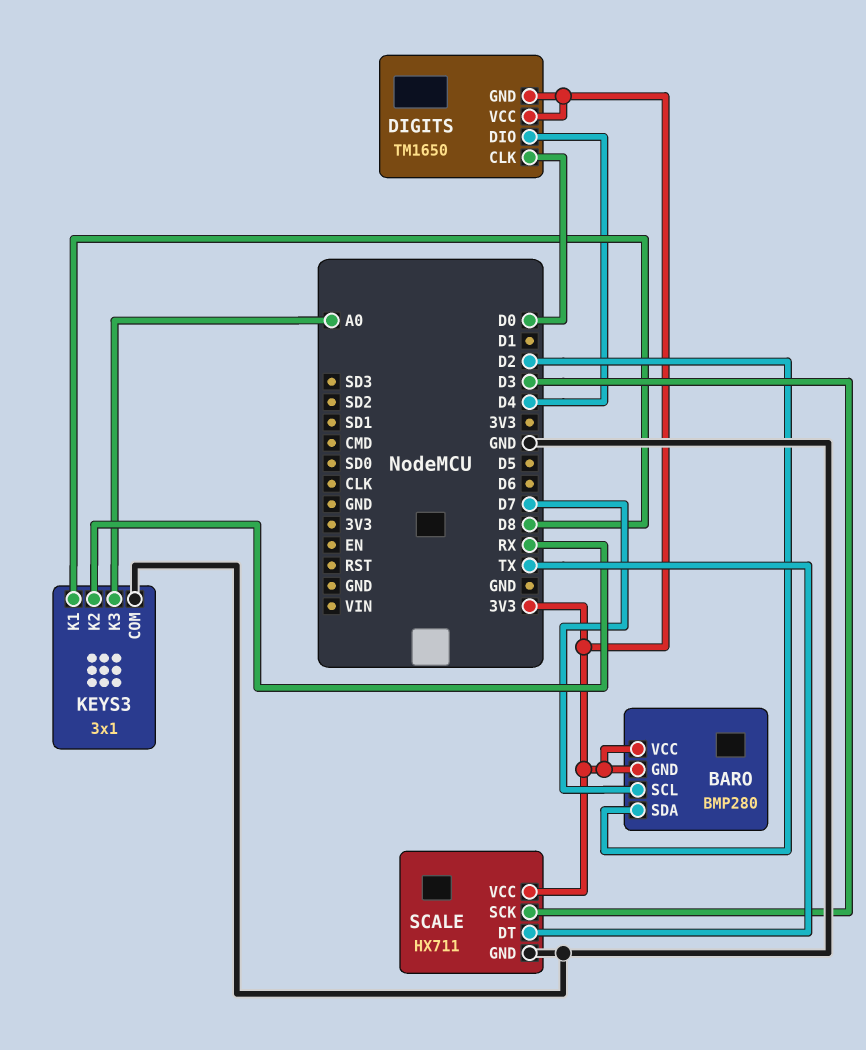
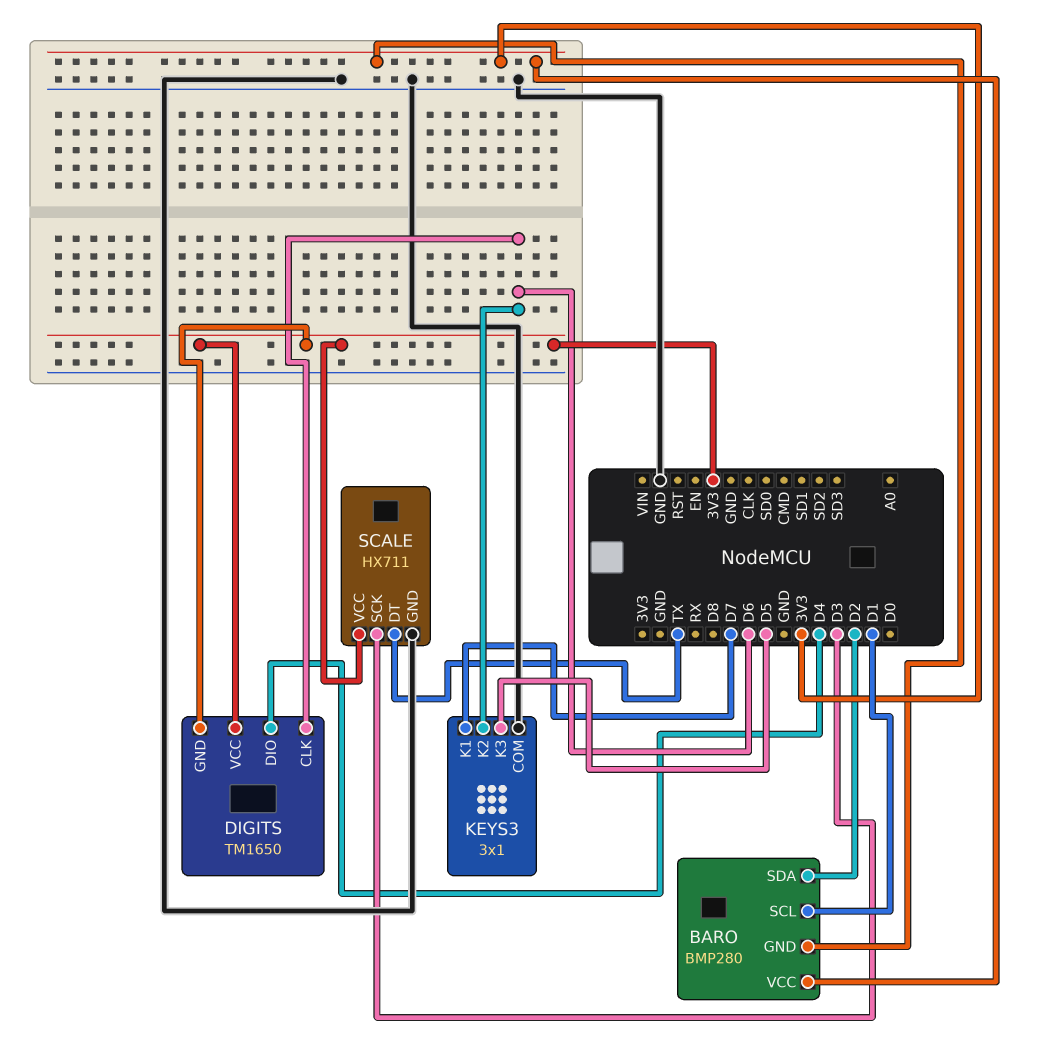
BARO pin SCL: D7 -> D1
DIGITS pin CLK: D0 -> D6
KEYS3 pin K1: D8 -> D7
KEYS3 pin K2: RX -> D6
KEYS3 pin K3: A0 -> D5

